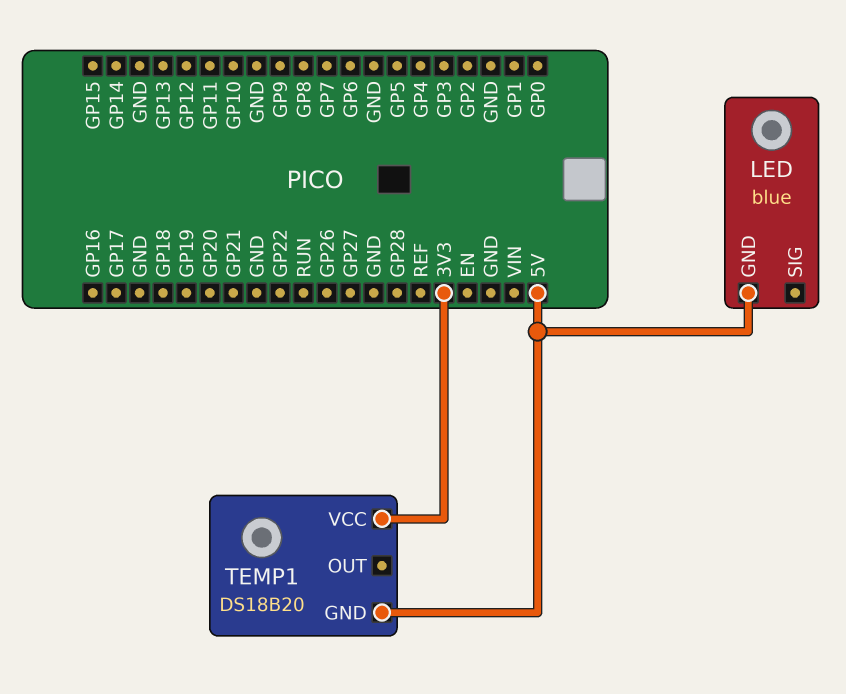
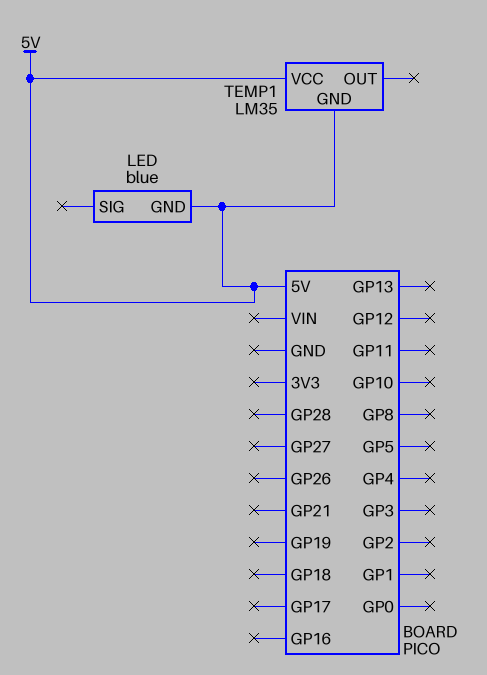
TEMP1: DS18B20 -> LM35
TEMP1 pin VCC: 3V3 -> 5V

